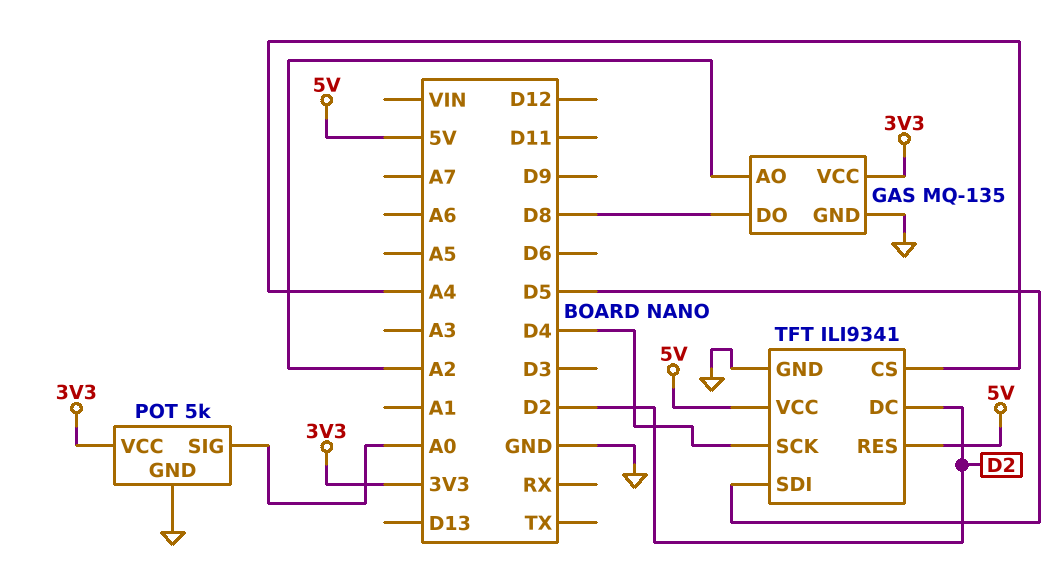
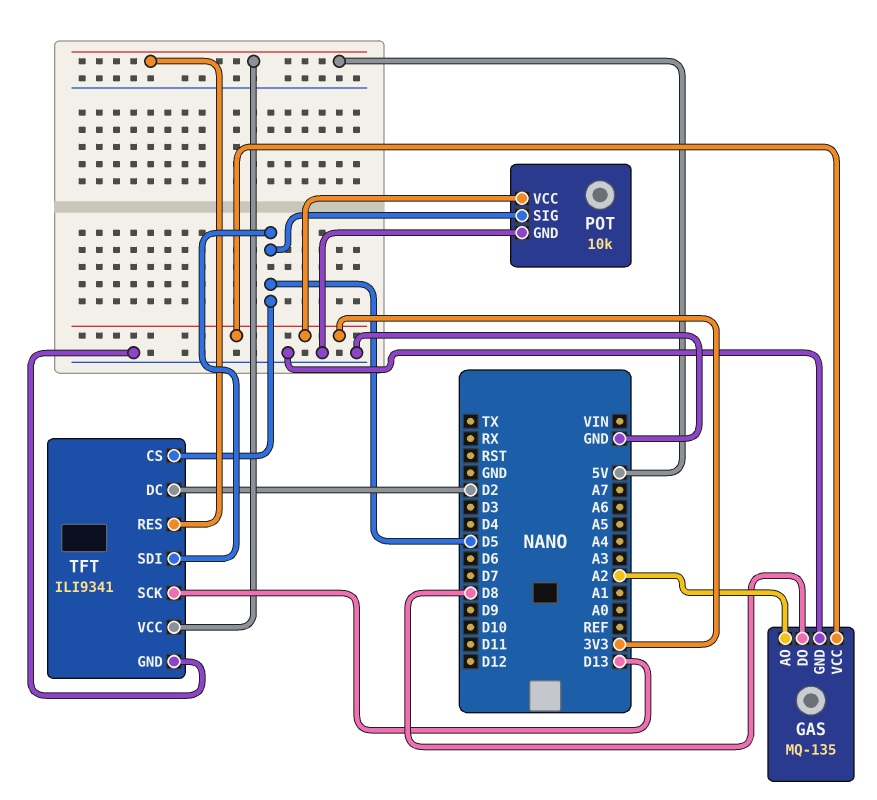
POT: 5k -> 10k
POT pin SIG: A0 -> D5
TFT pin CS: A4 -> D5
TFT pin SCK: D4 -> D13

